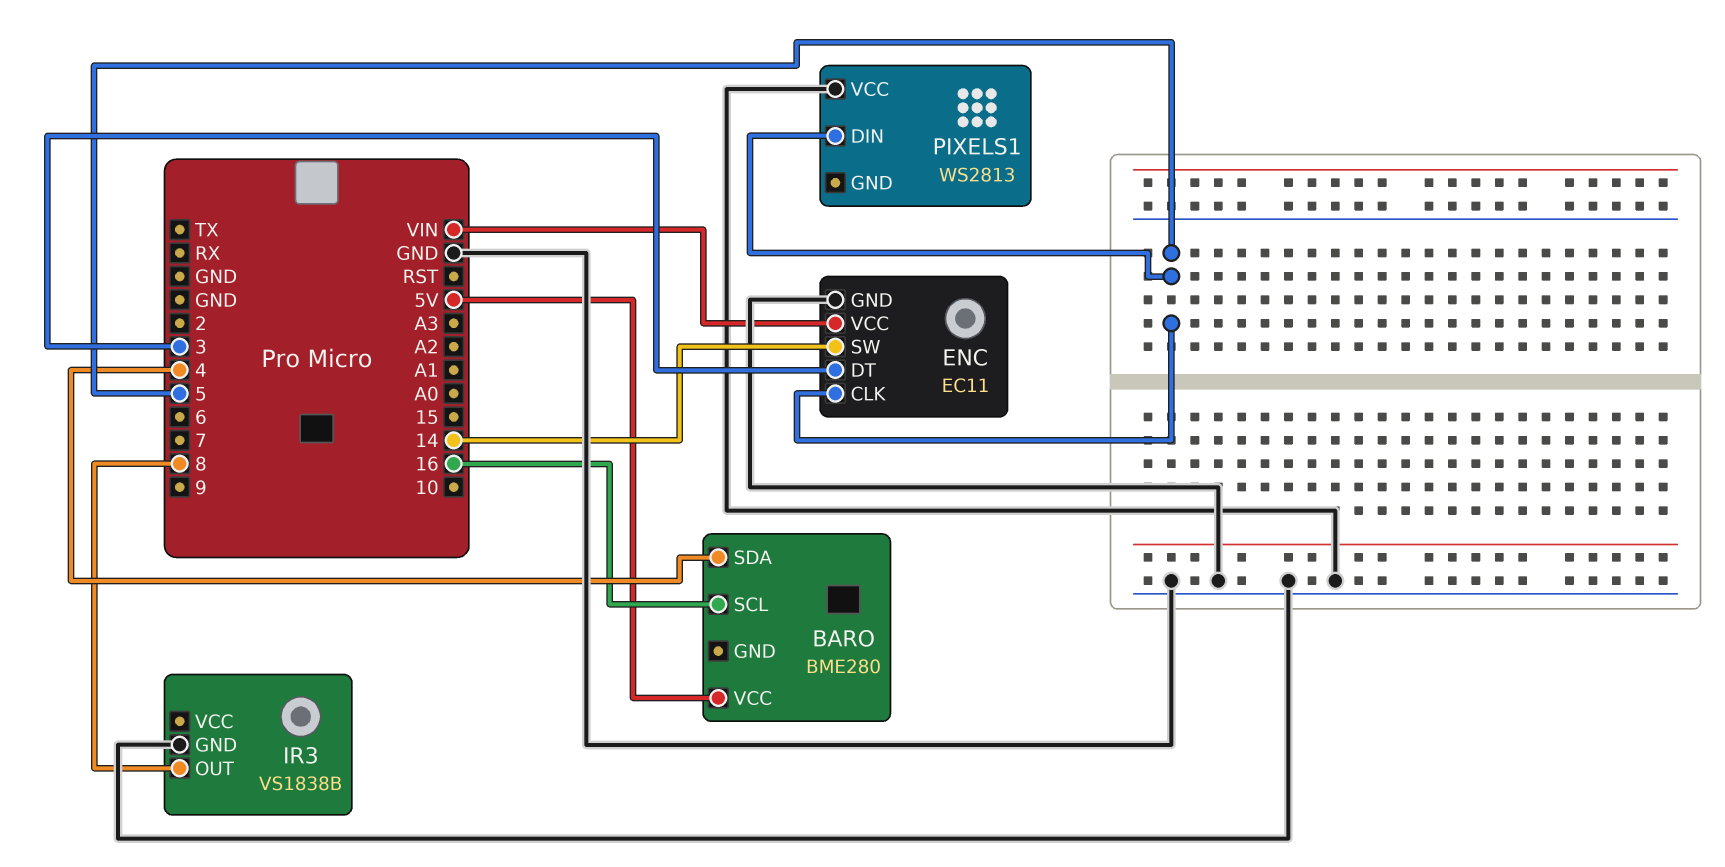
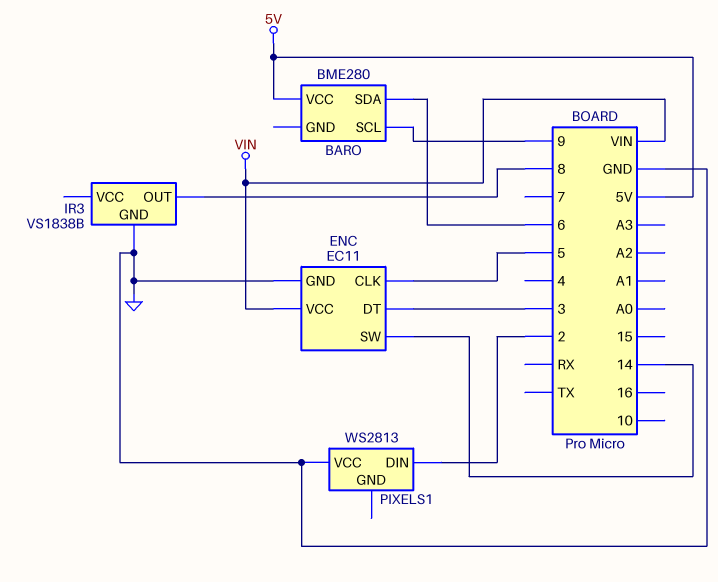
BARO pin SCL: 16 -> 9
BARO pin SDA: 4 -> 6
PIXELS1 pin DIN: 5 -> 2

